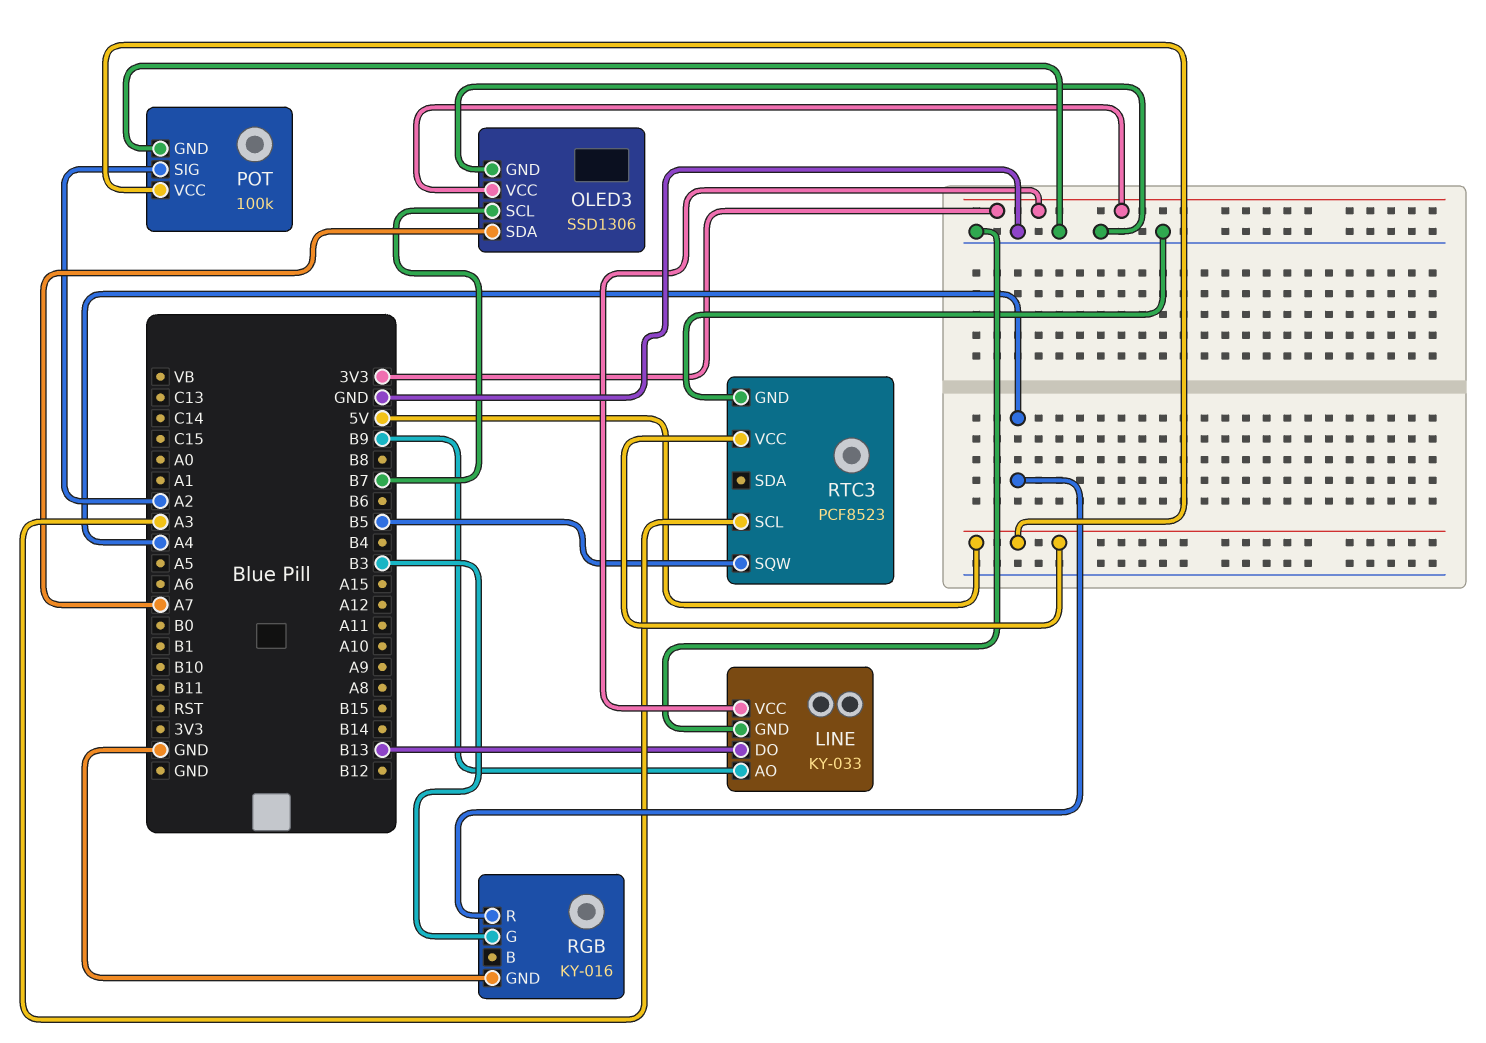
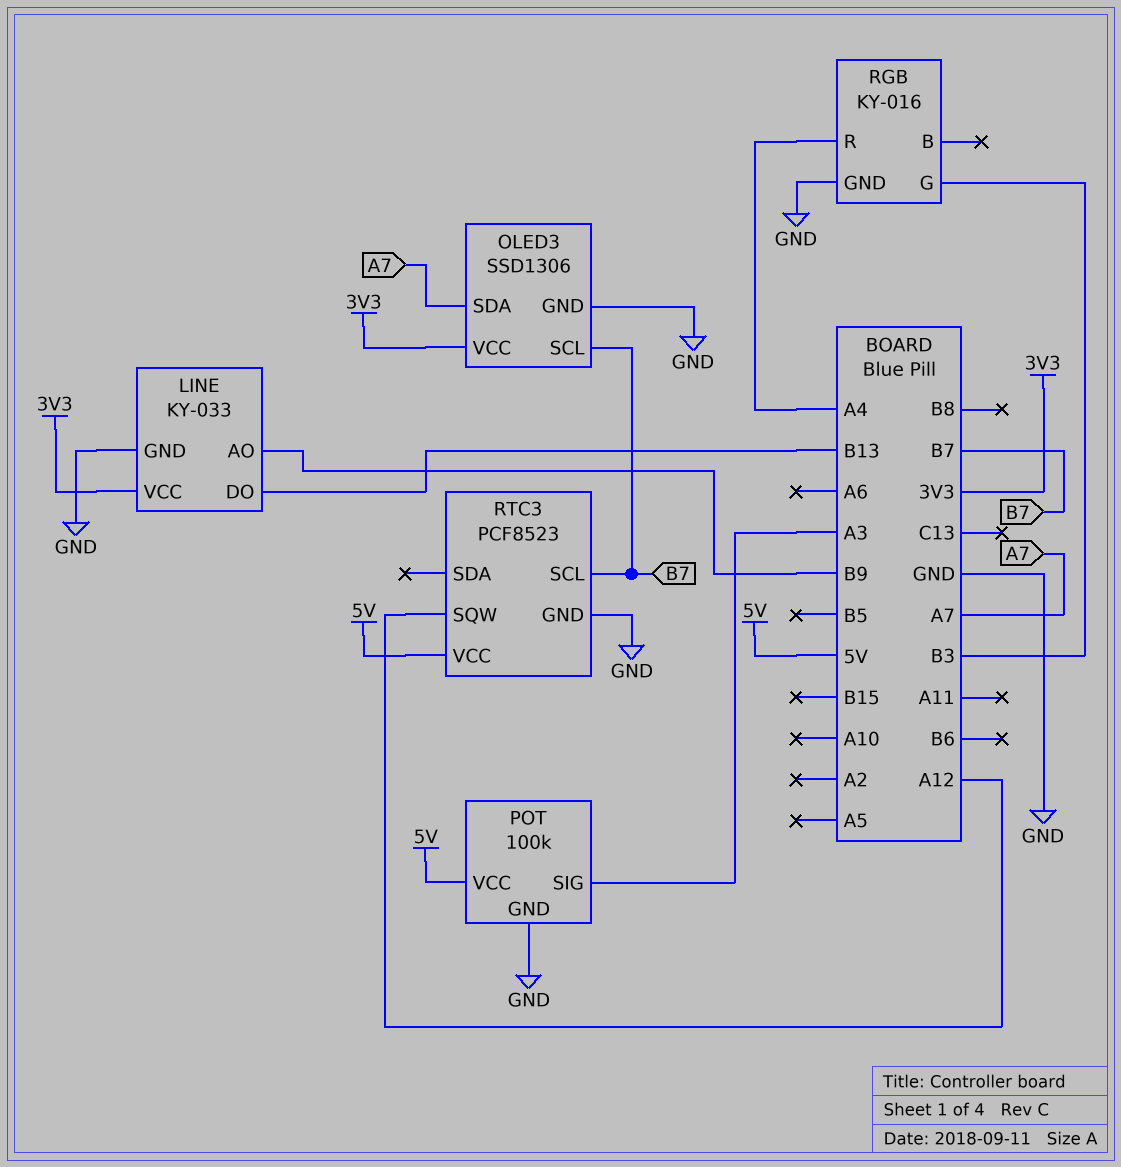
POT pin SIG: A2 -> A3
RTC3 pin SCL: A3 -> B7
RTC3 pin SQW: B5 -> A12

